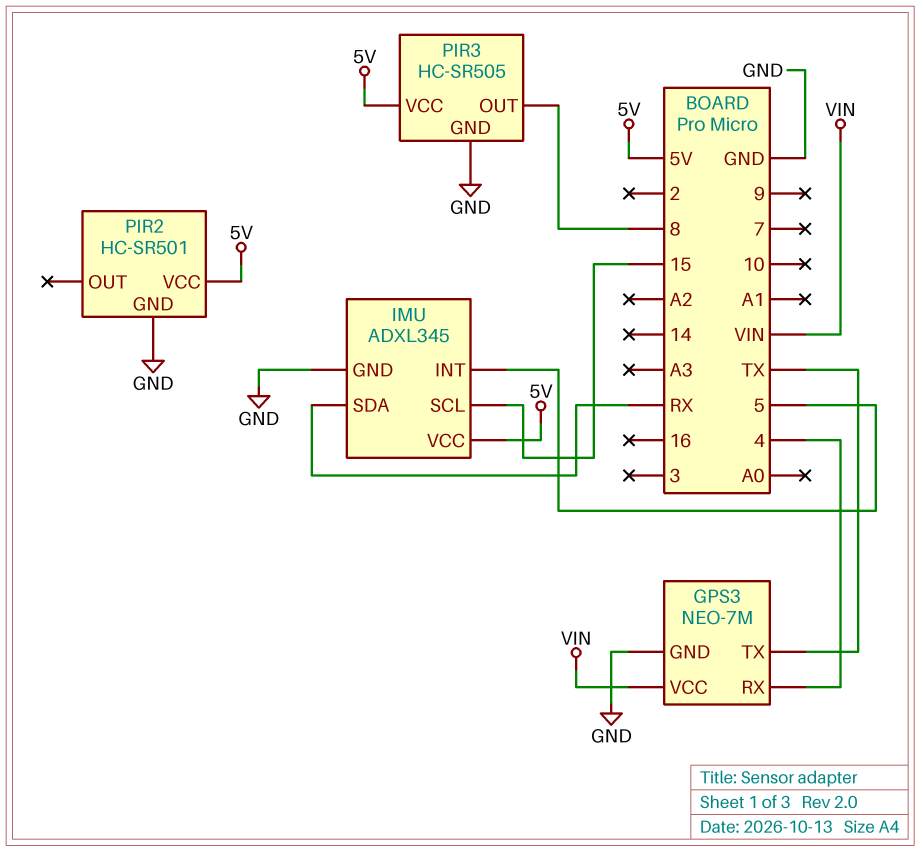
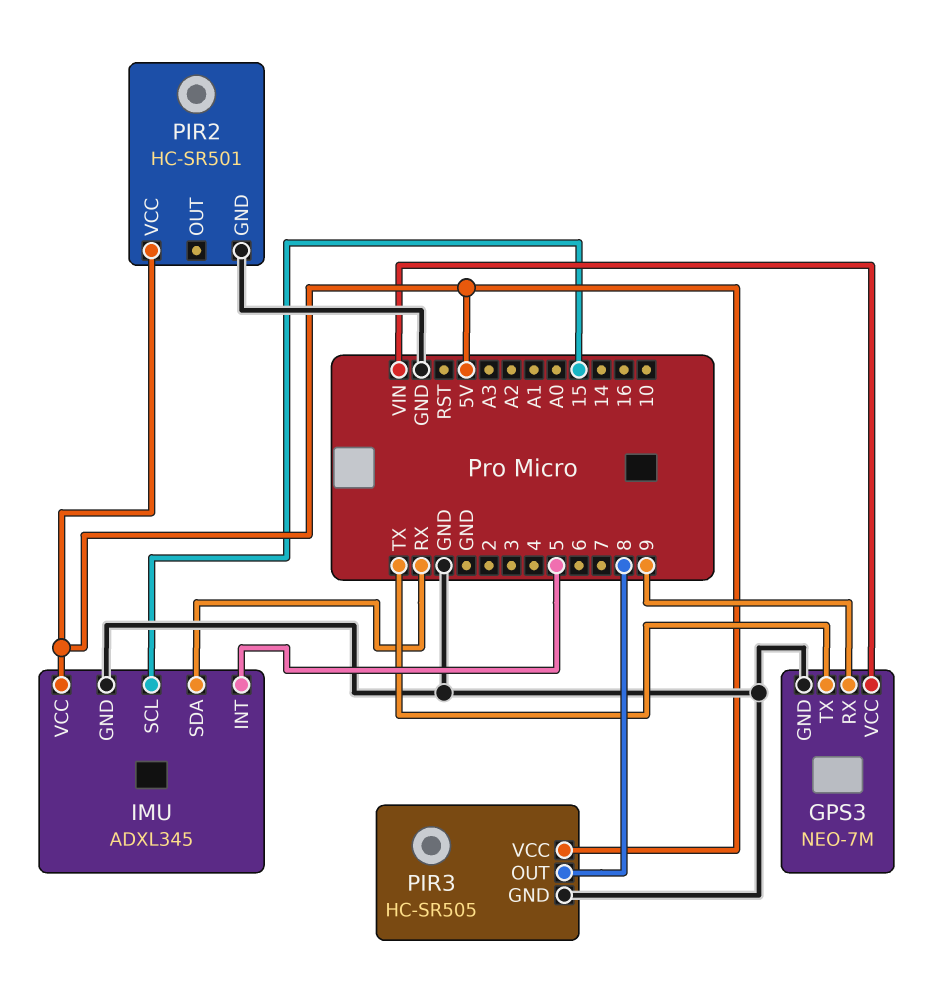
GPS3 pin RX: 4 -> 9

